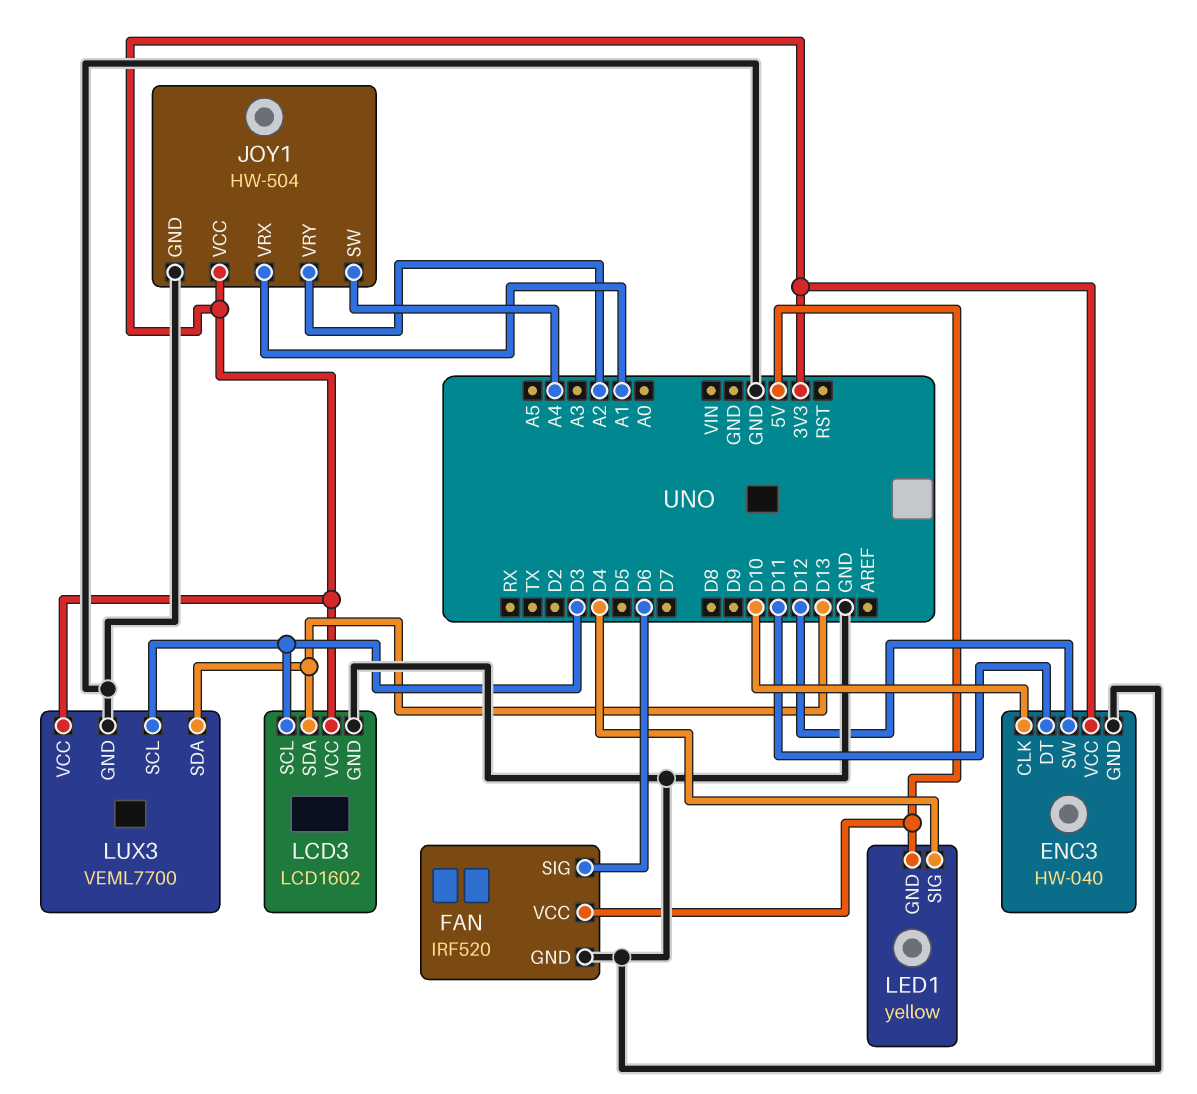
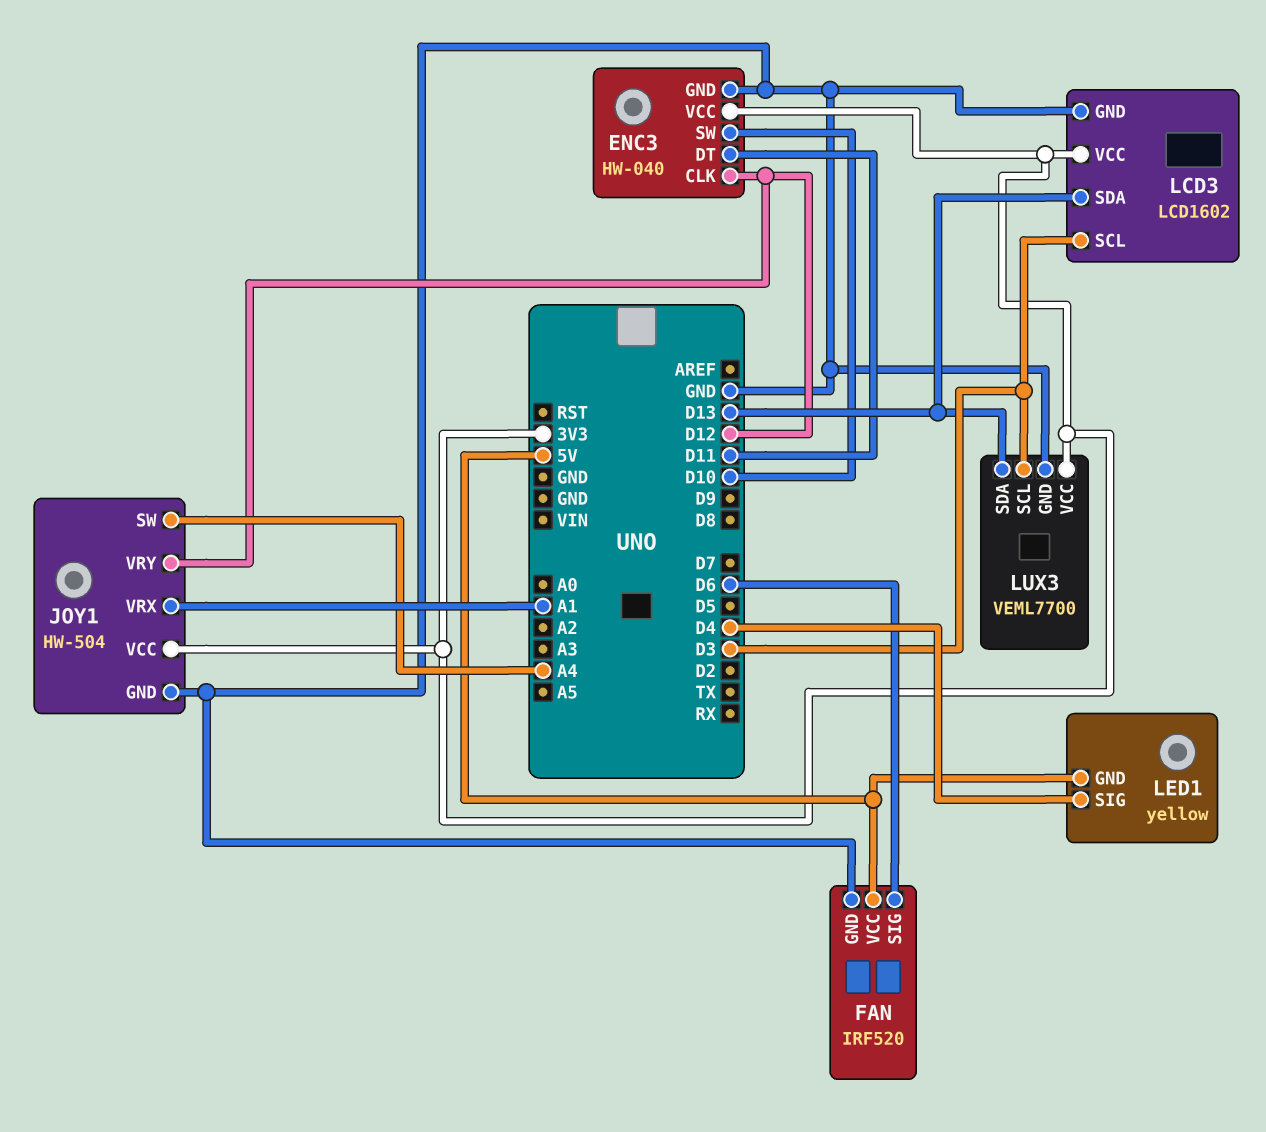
ENC3 pin CLK: D10 -> D12
ENC3 pin SW: D12 -> D10
JOY1 pin VRY: A2 -> D12

